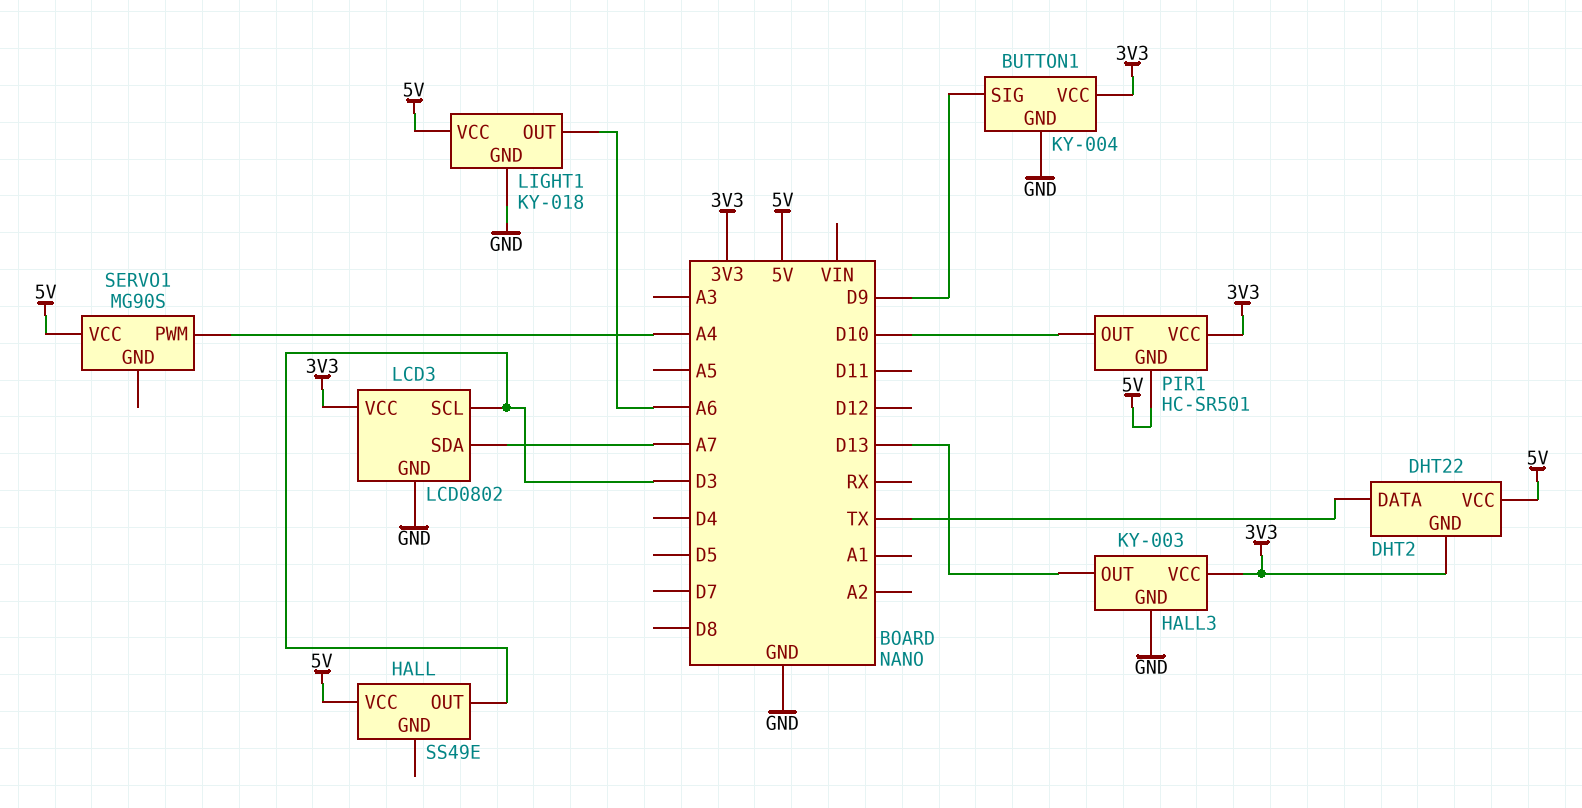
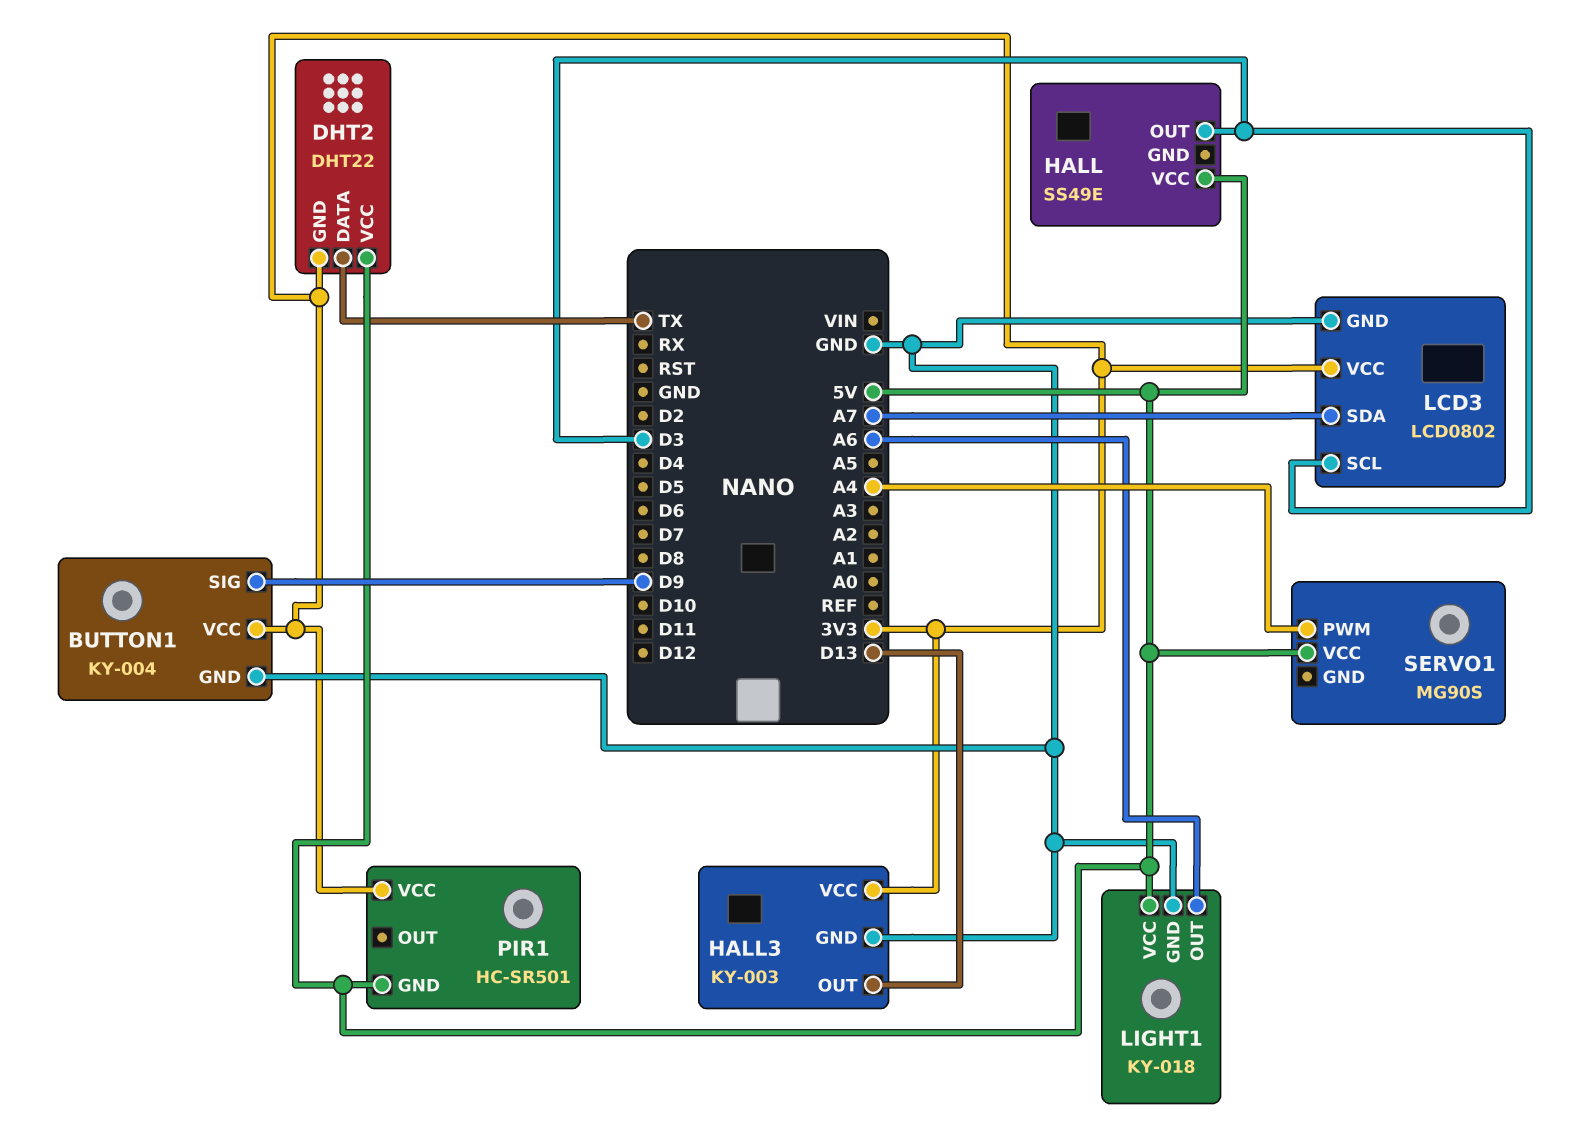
PIR1 pin OUT: D10 -> none

